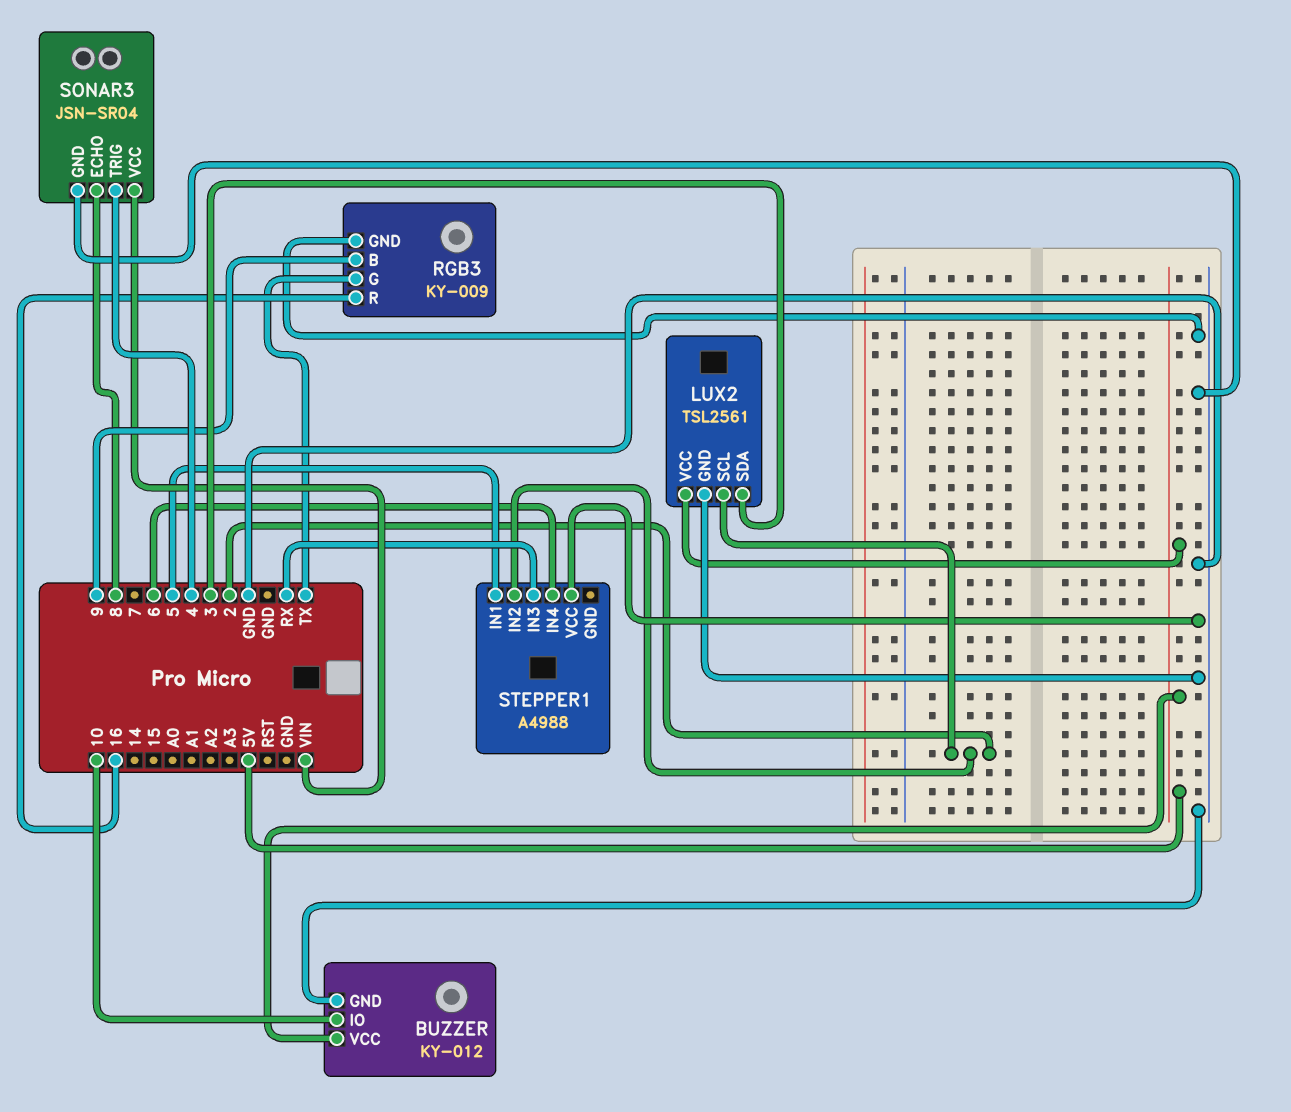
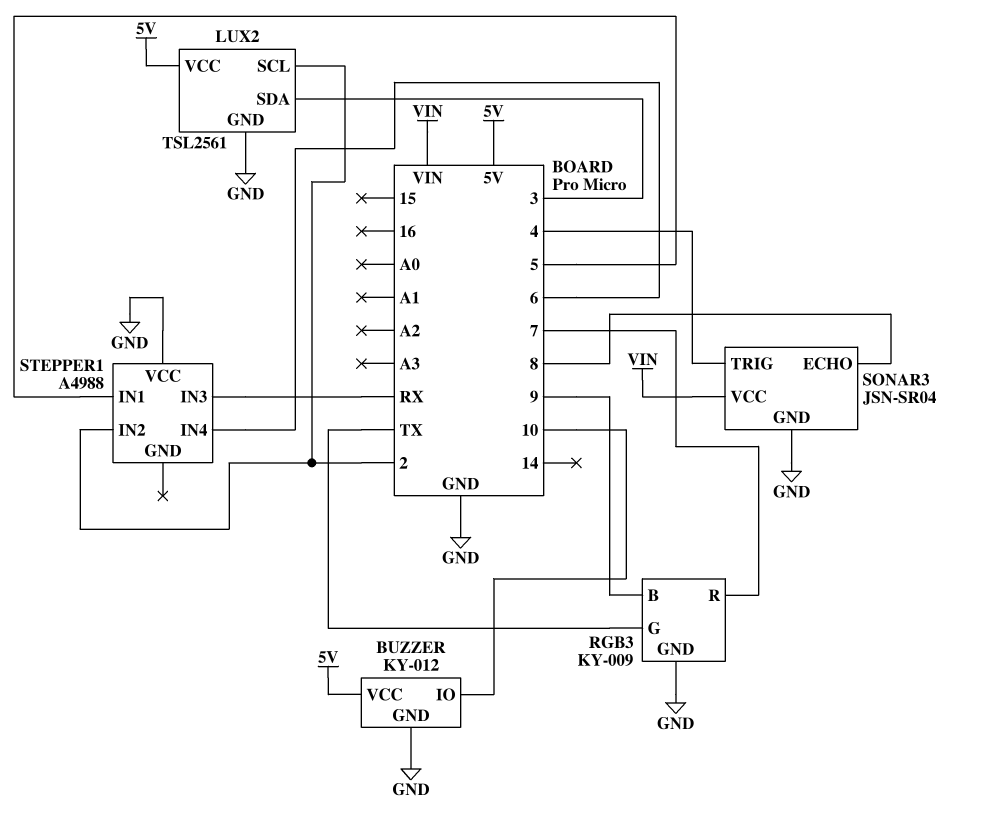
RGB3 pin R: 16 -> 7

